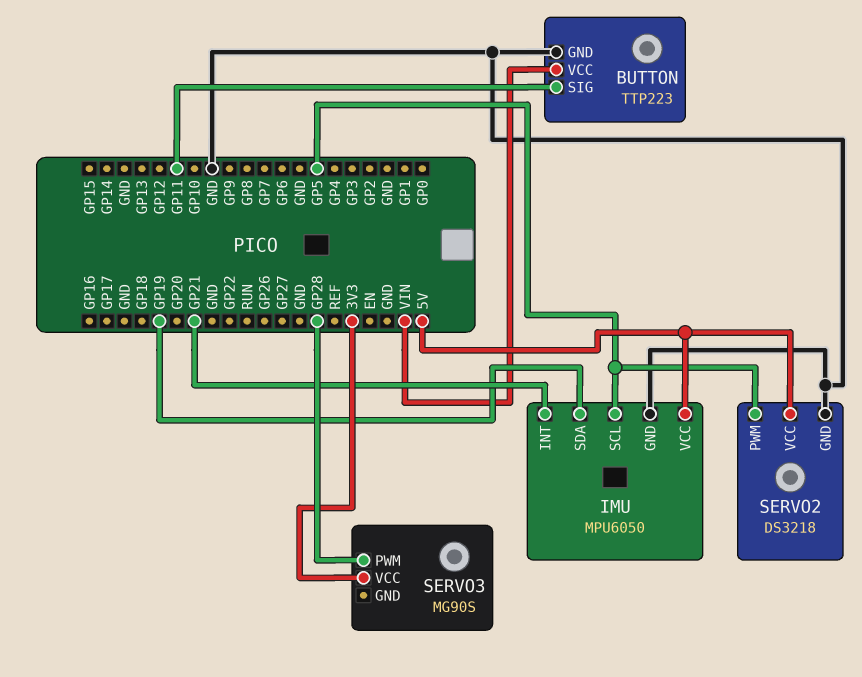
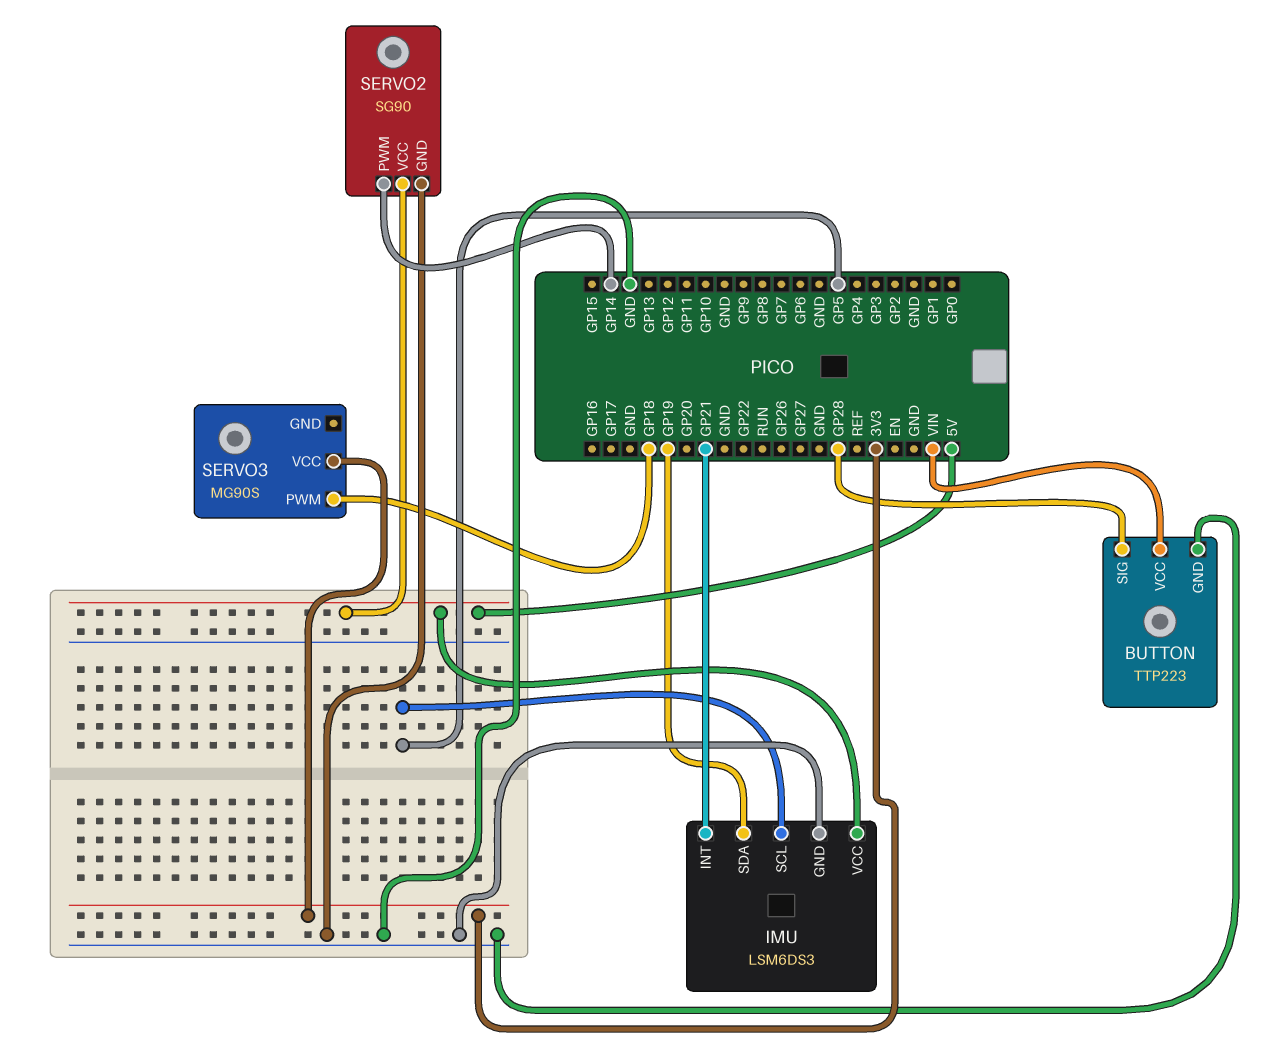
BUTTON pin SIG: GP11 -> GP28
IMU: MPU6050 -> LSM6DS3
SERVO2: DS3218 -> SG90
SERVO2 pin PWM: GP5 -> GP14
SERVO3 pin PWM: GP28 -> GP18

